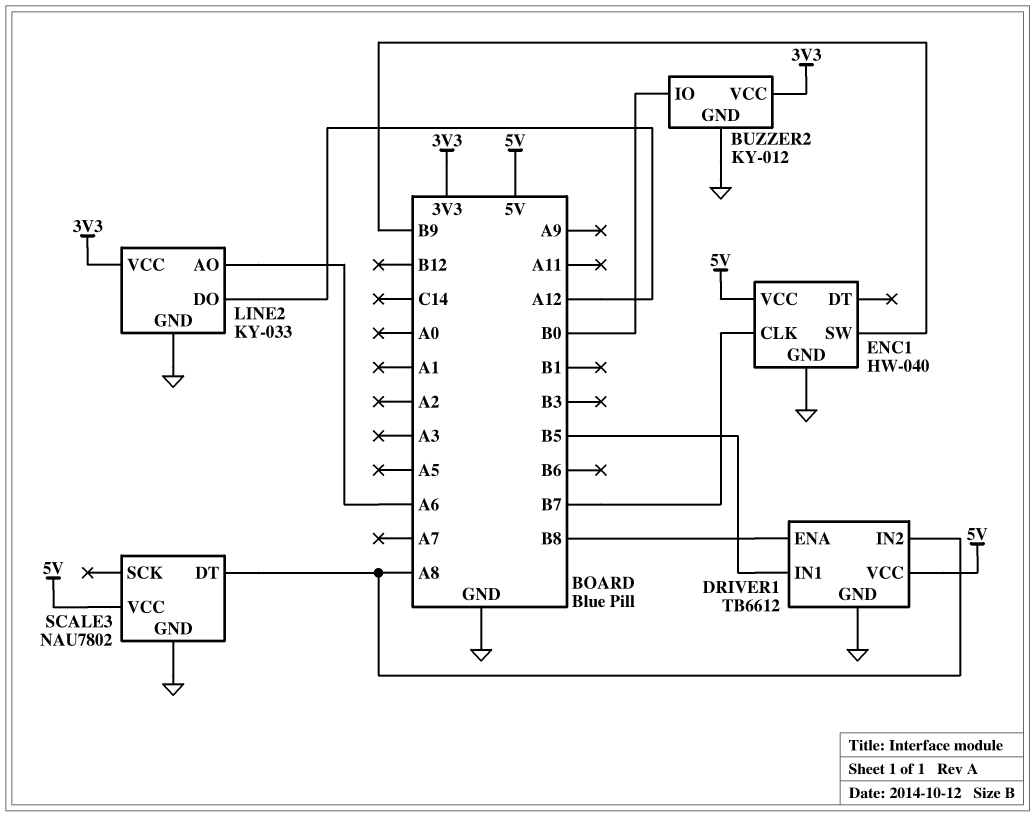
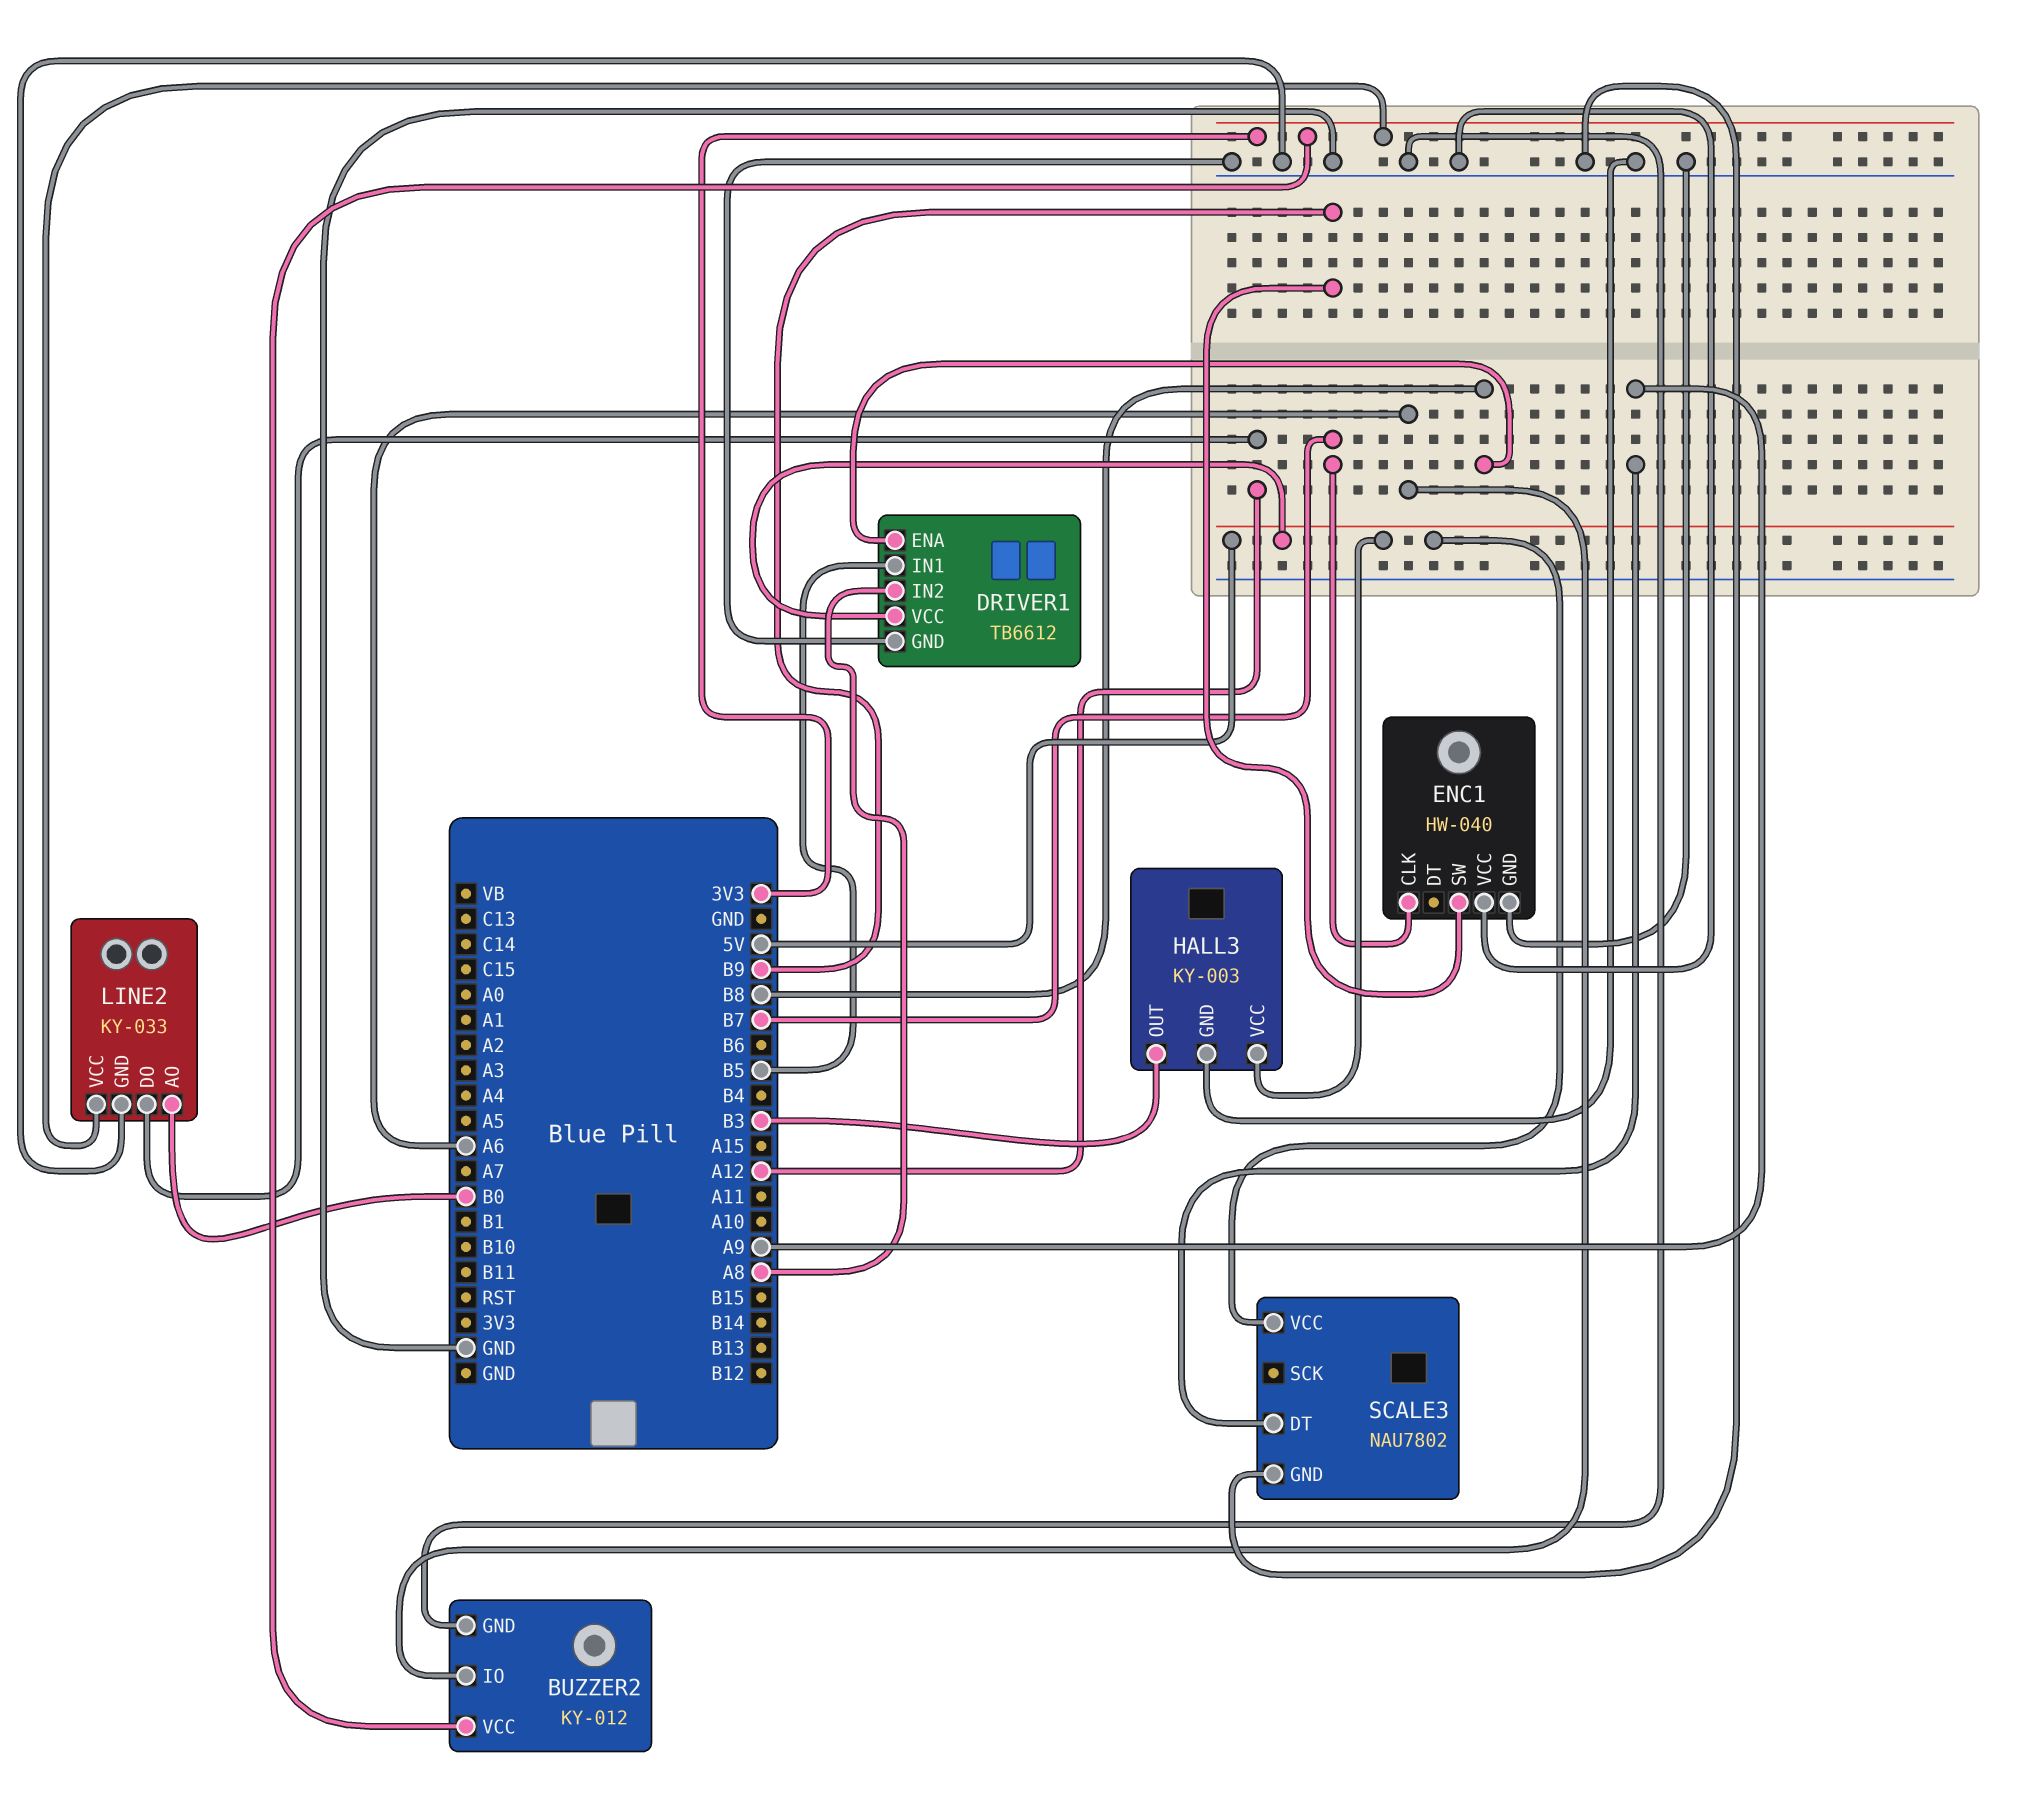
BUZZER2 pin IO: B0 -> A6
ENC1 pin VCC: 5V -> GND
HALL3: none -> KY-003
HALL3 pin GND: none -> GND
HALL3 pin OUT: none -> B3
HALL3 pin VCC: none -> 5V
LINE2 pin AO: A6 -> B0
SCALE3 pin DT: A8 -> A9

